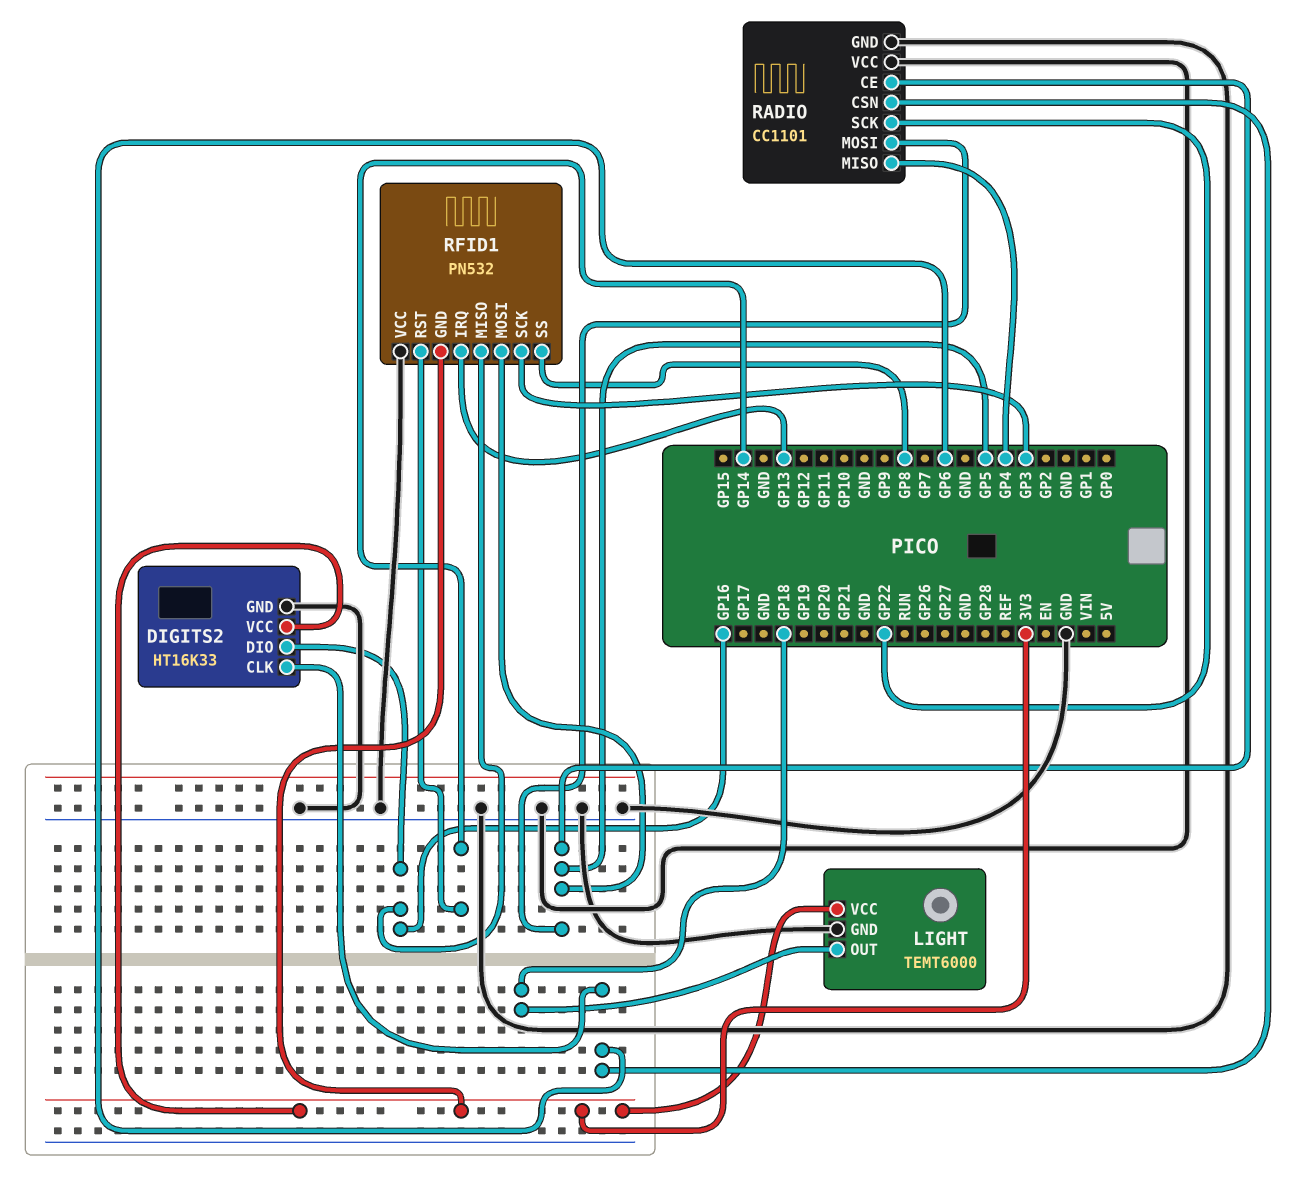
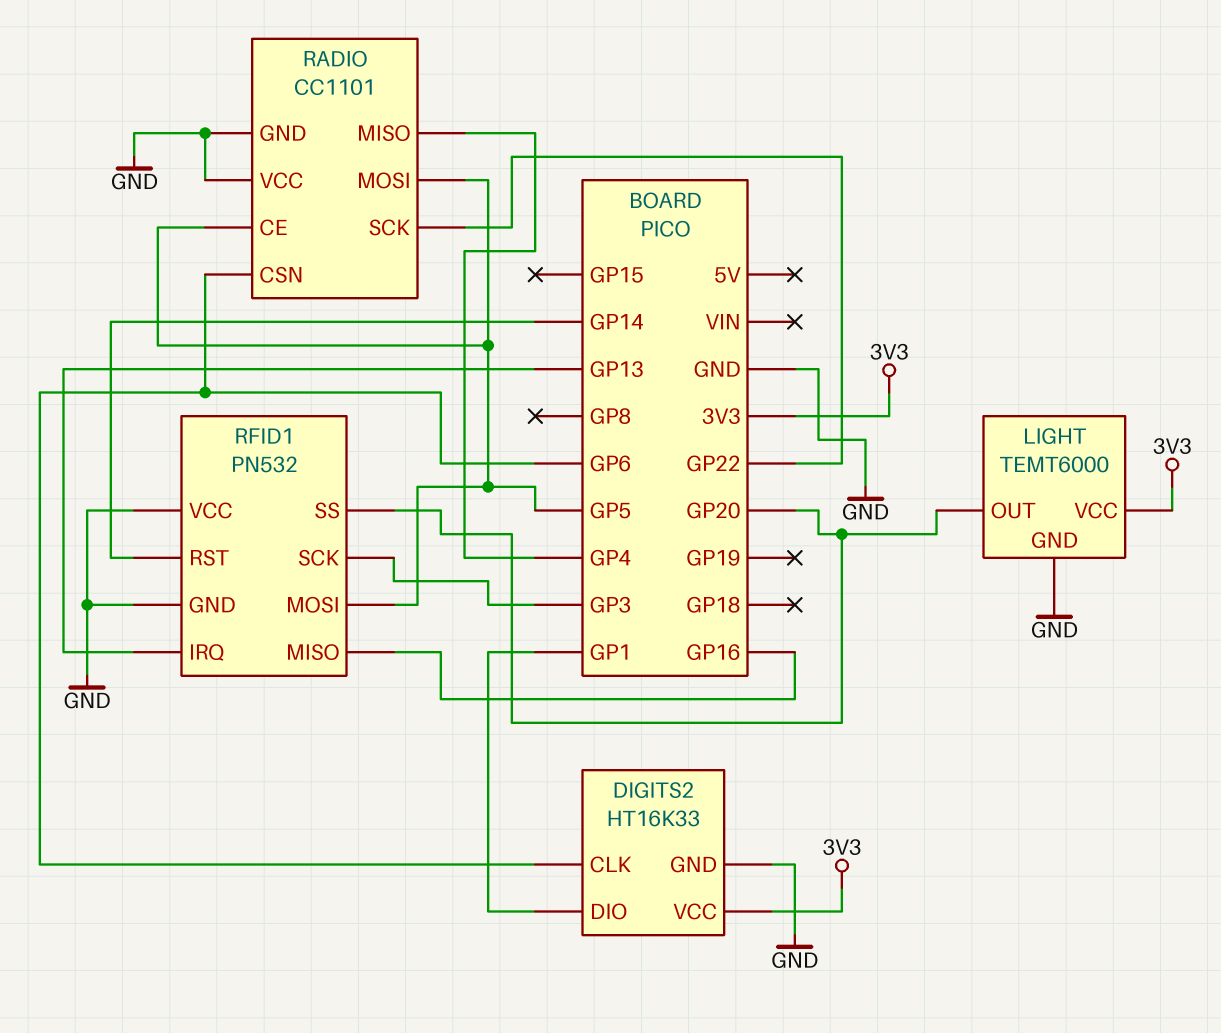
DIGITS2 pin DIO: GP16 -> GP1
LIGHT pin OUT: GP18 -> GP20
RFID1 pin GND: 3V3 -> GND
RFID1 pin SS: GP8 -> GP20

